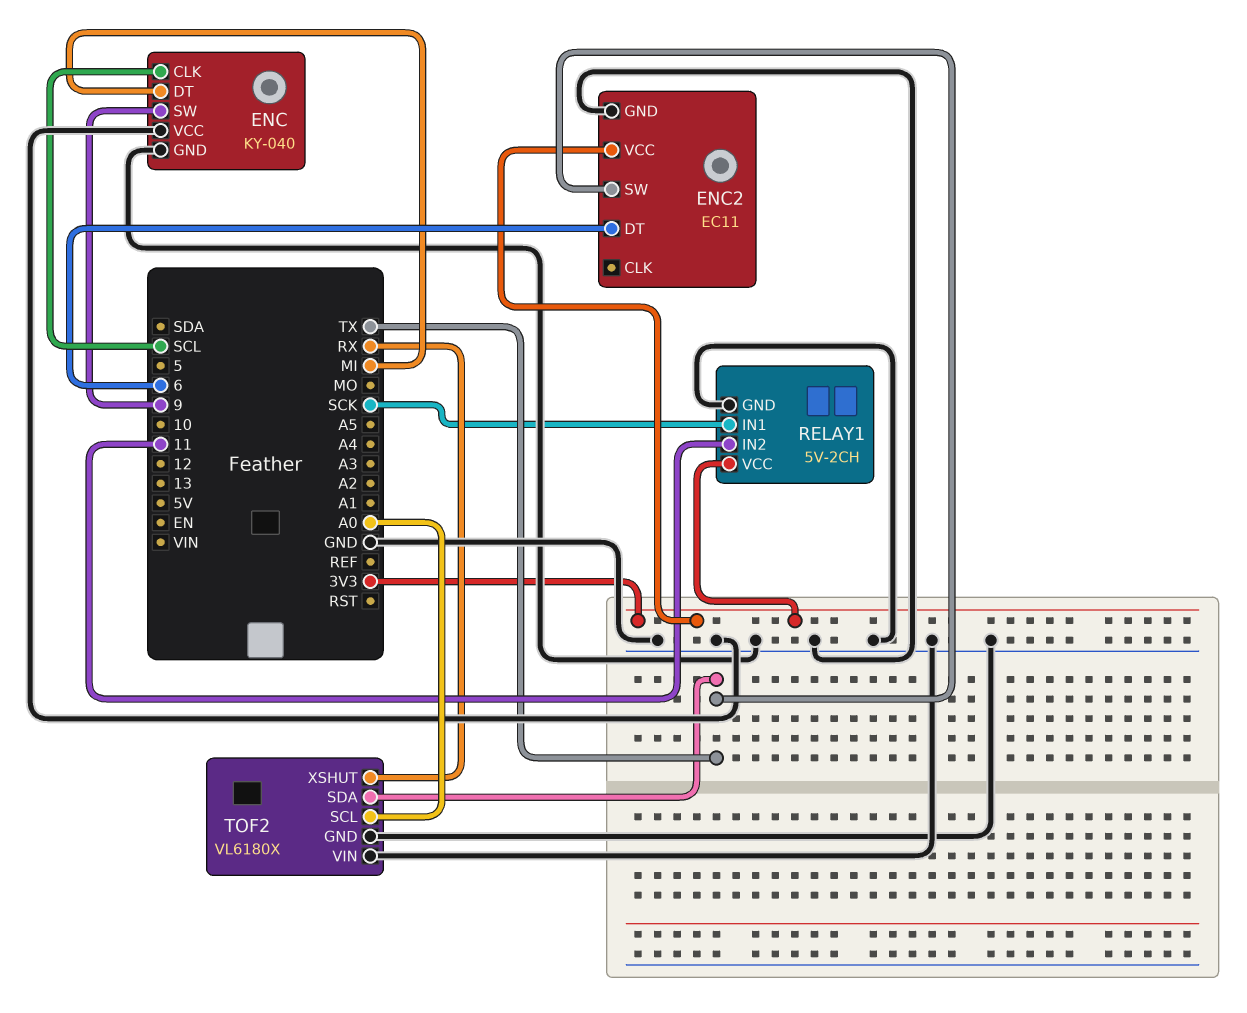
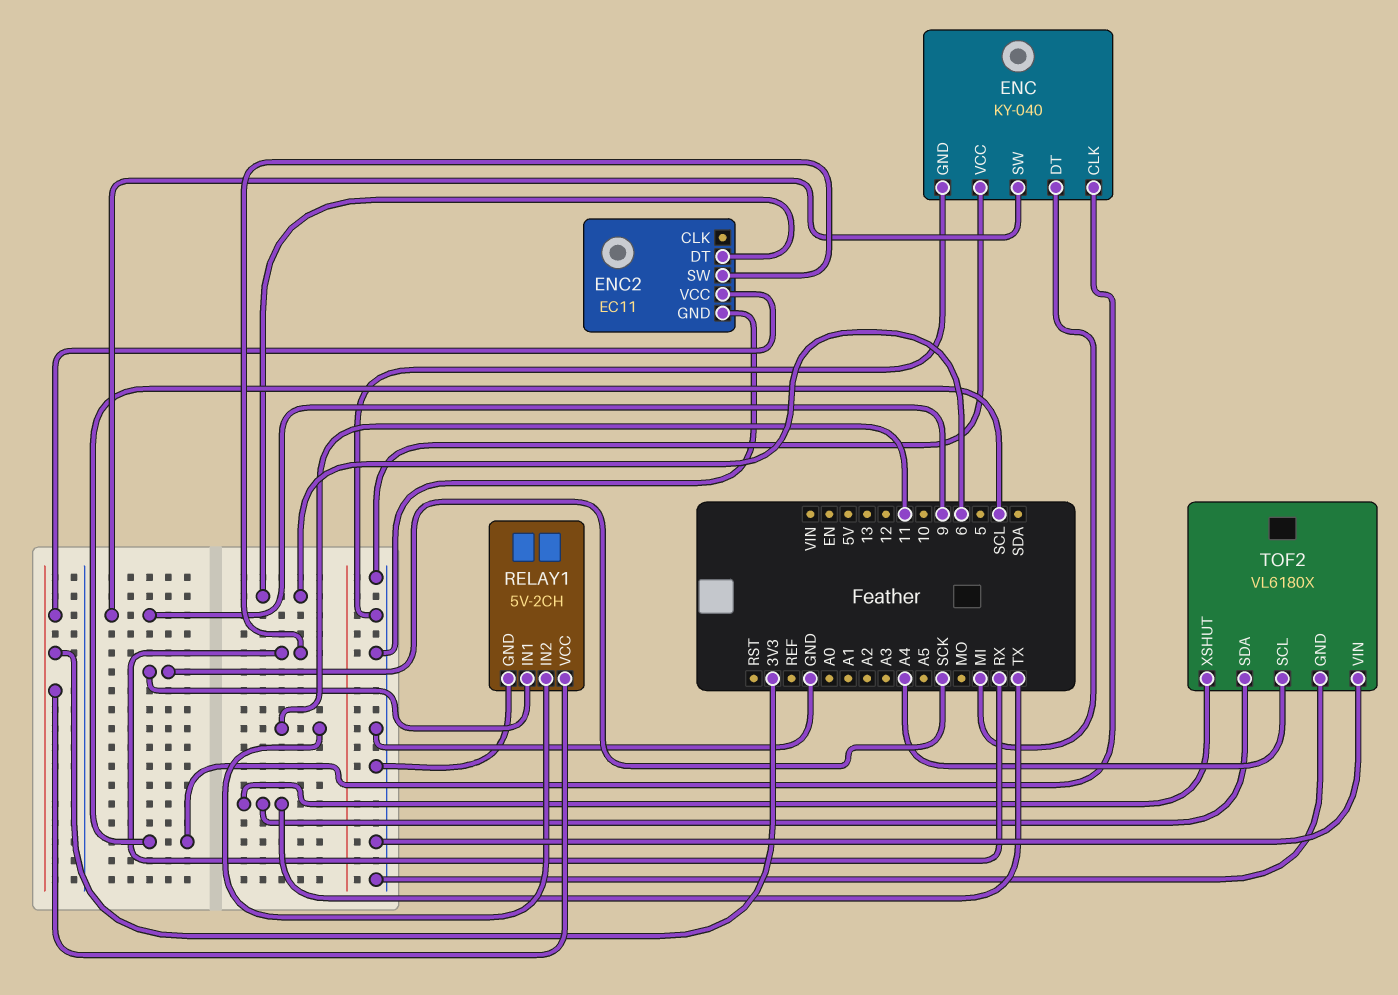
ENC2 pin SW: TX -> RX
TOF2 pin SCL: A0 -> A4
TOF2 pin XSHUT: RX -> TX

